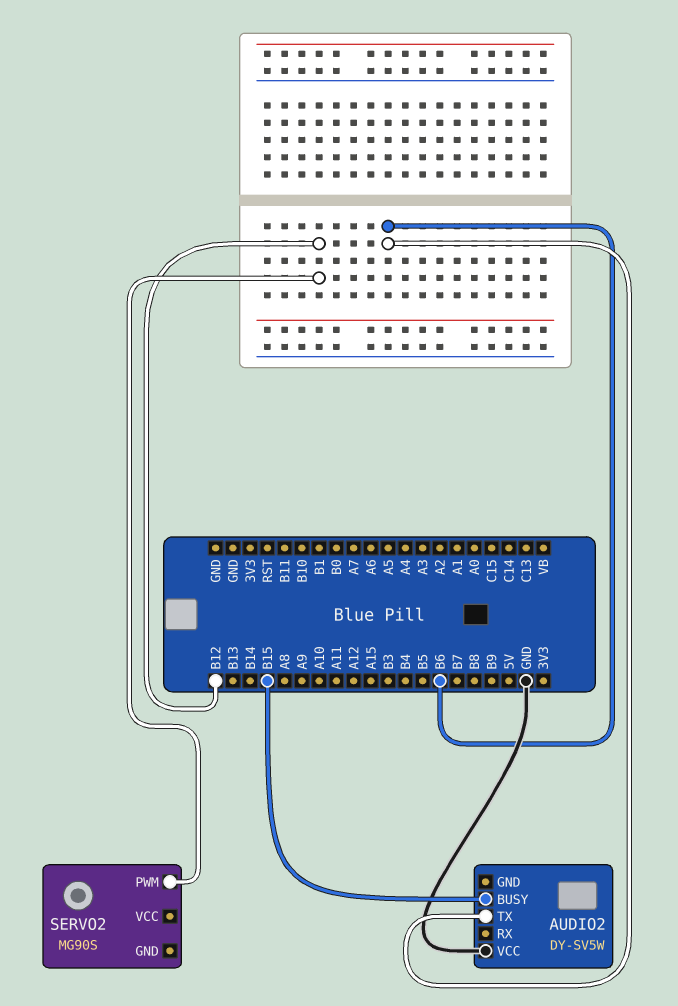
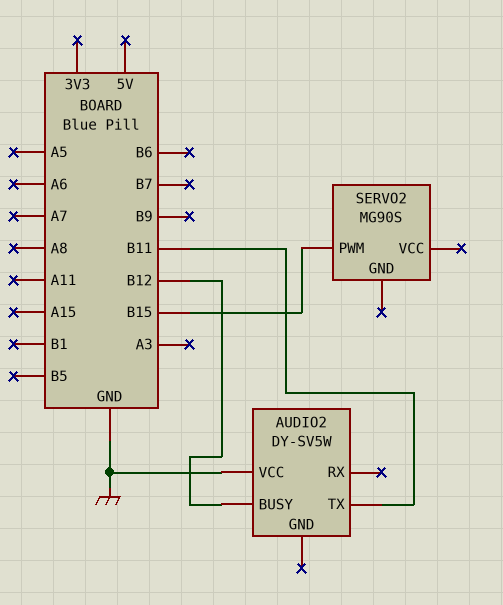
AUDIO2 pin BUSY: B15 -> B12
AUDIO2 pin TX: B6 -> B11
SERVO2 pin PWM: B12 -> B15

